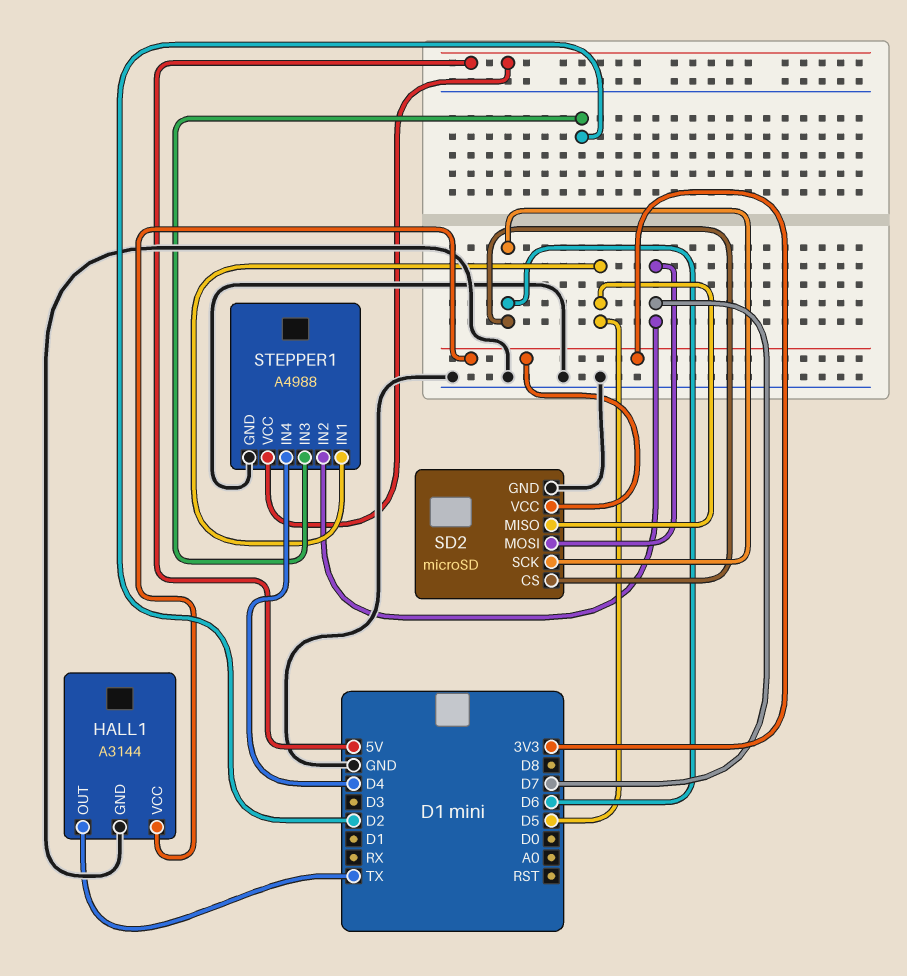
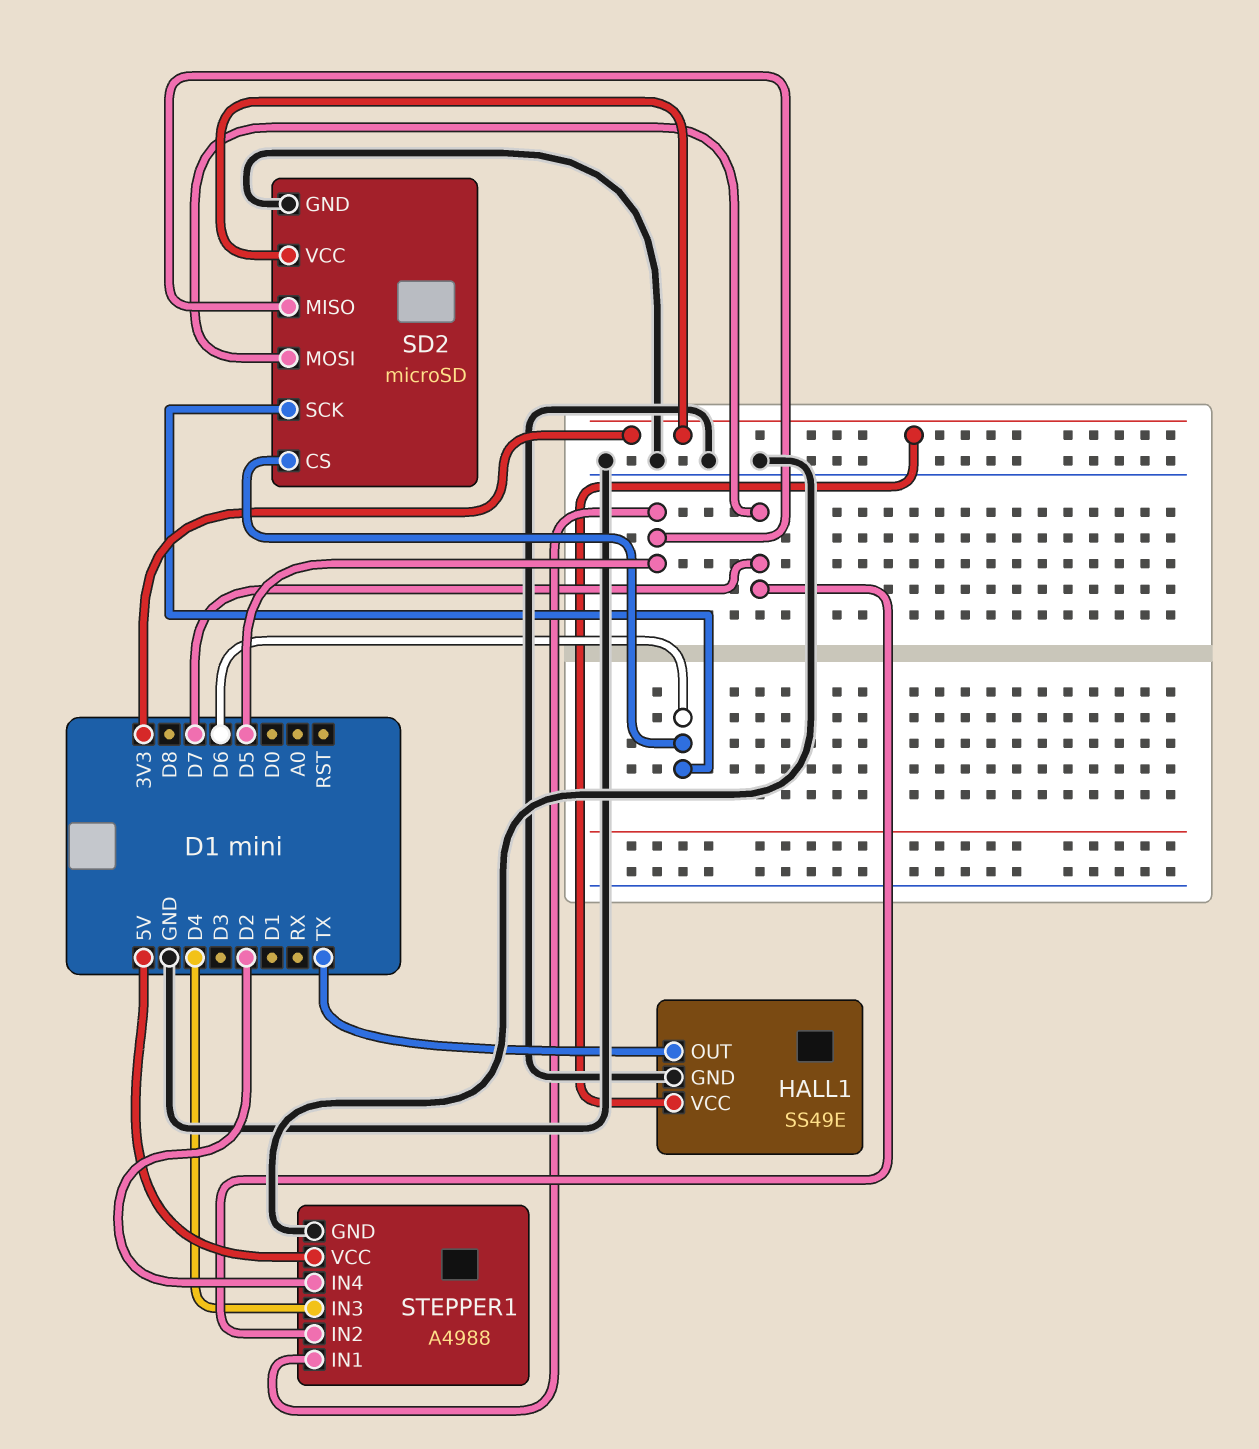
HALL1: A3144 -> SS49E
STEPPER1 pin IN3: D2 -> D4
STEPPER1 pin IN4: D4 -> D2

